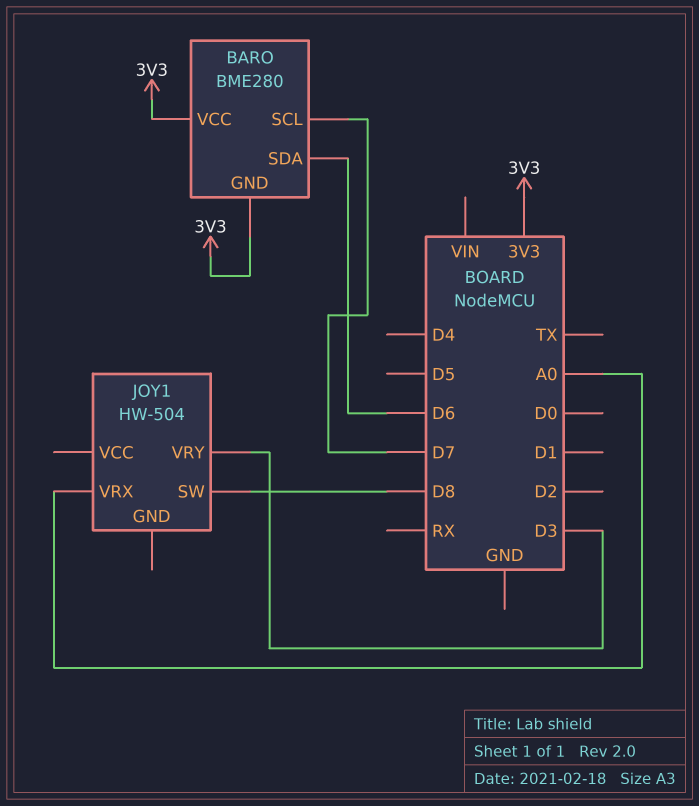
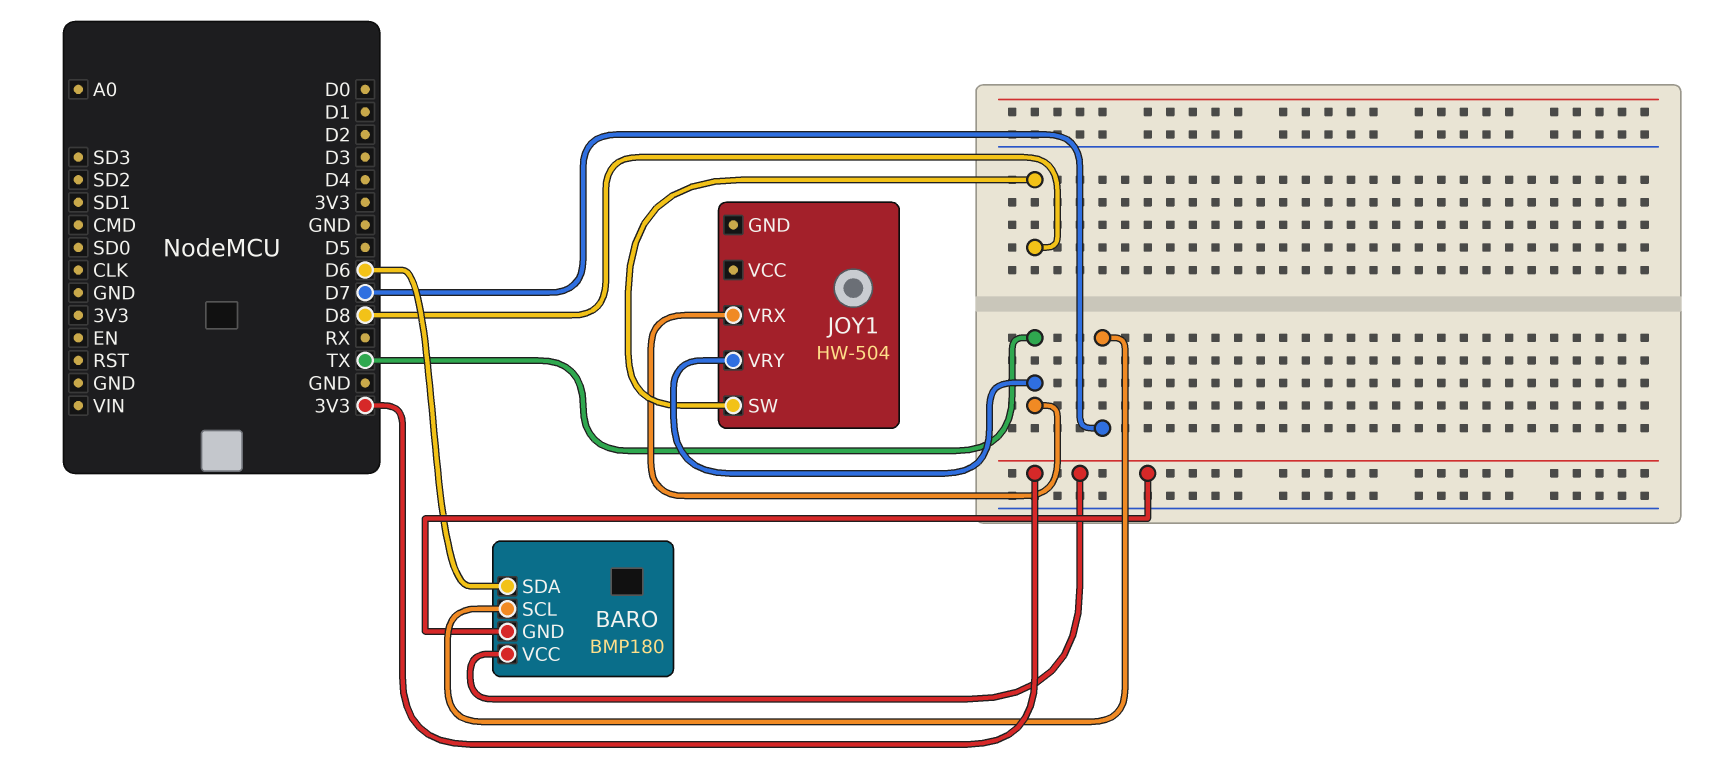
BARO: BME280 -> BMP180
JOY1 pin VRX: A0 -> TX
JOY1 pin VRY: D3 -> TX

